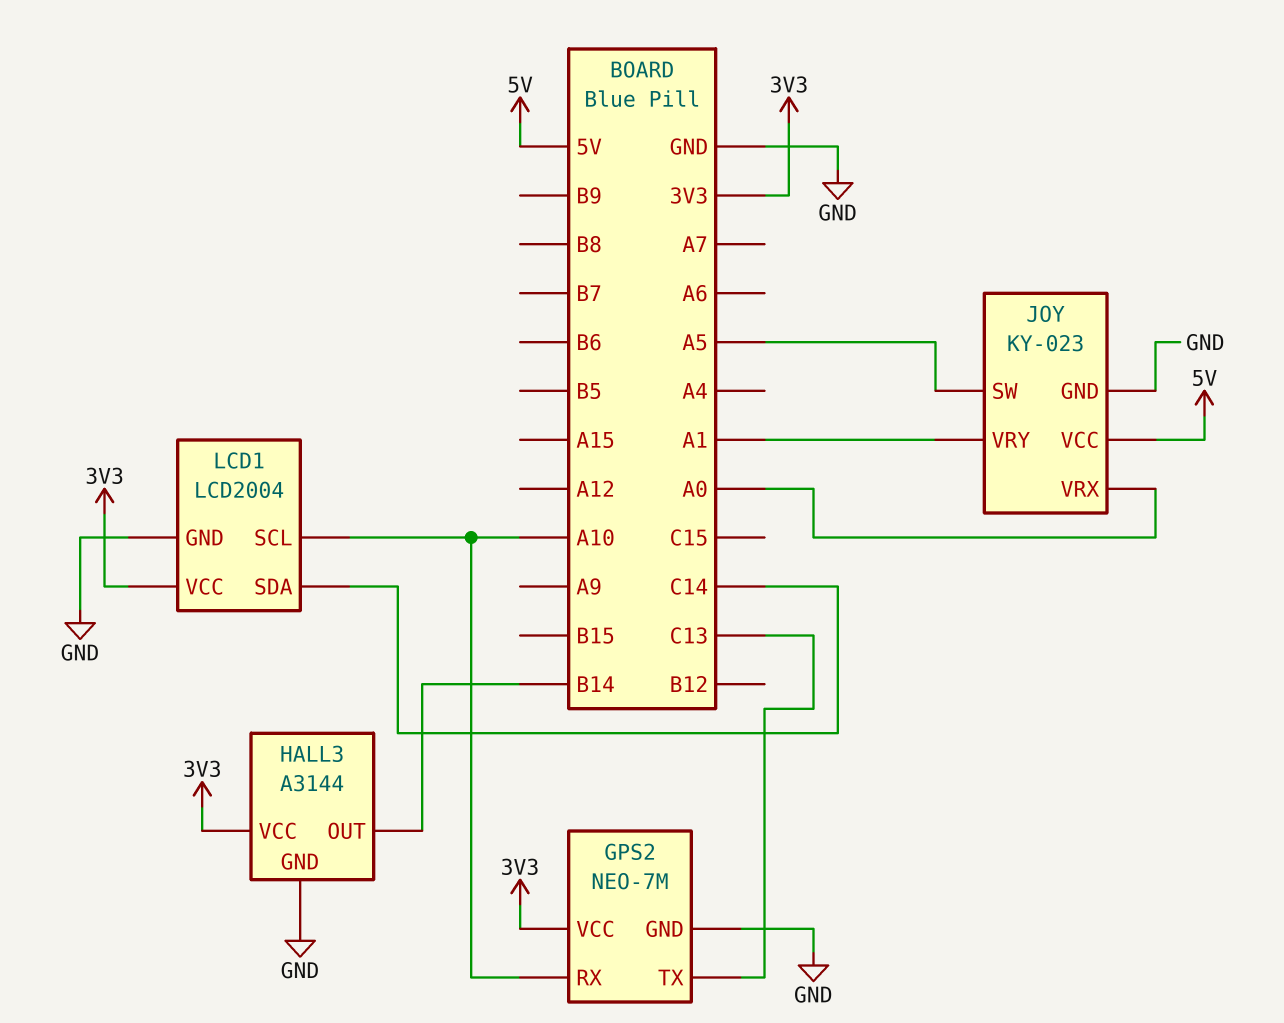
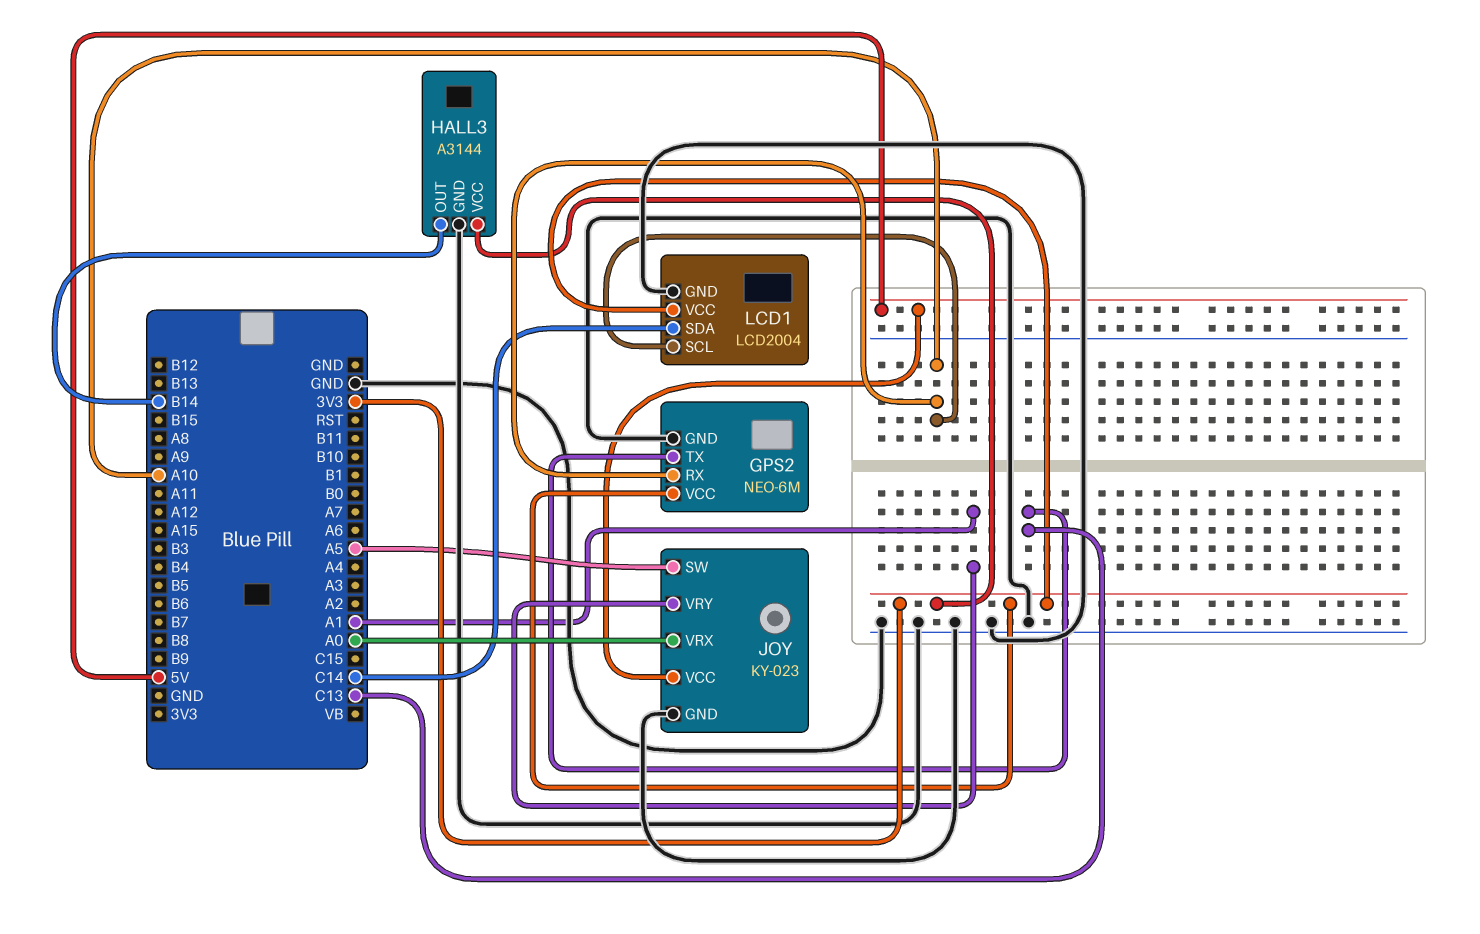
GPS2: NEO-7M -> NEO-6M

